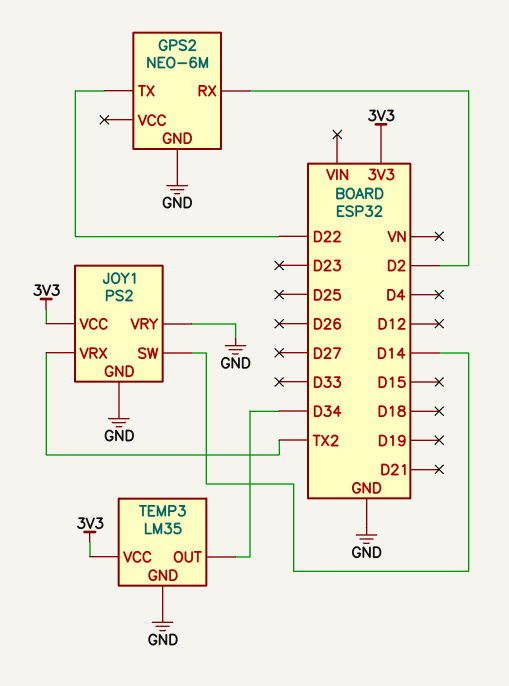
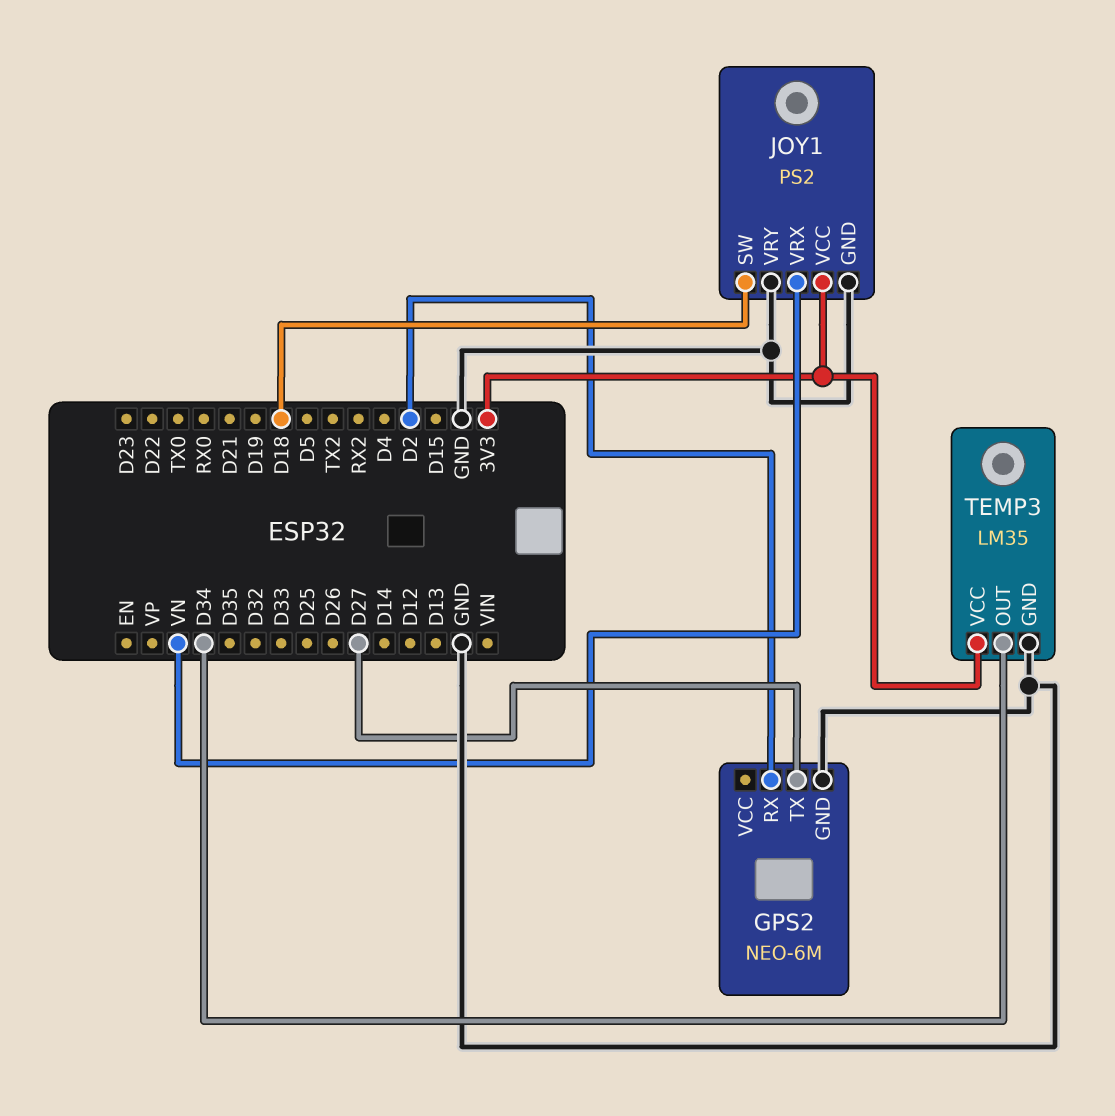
GPS2 pin TX: D22 -> D27
JOY1 pin SW: D14 -> D18
JOY1 pin VRX: TX2 -> VN

